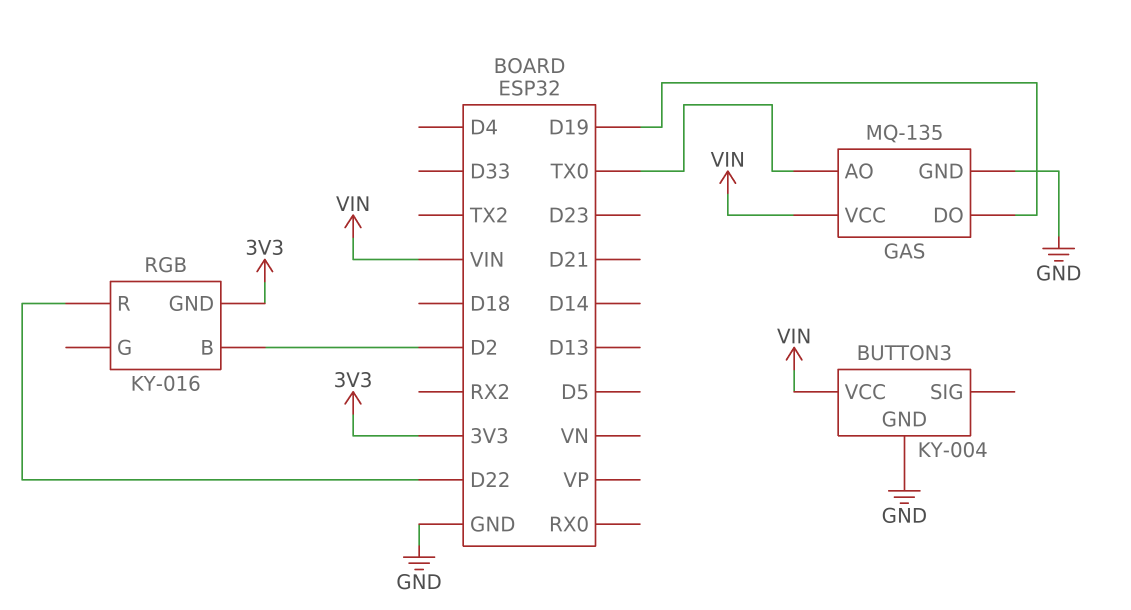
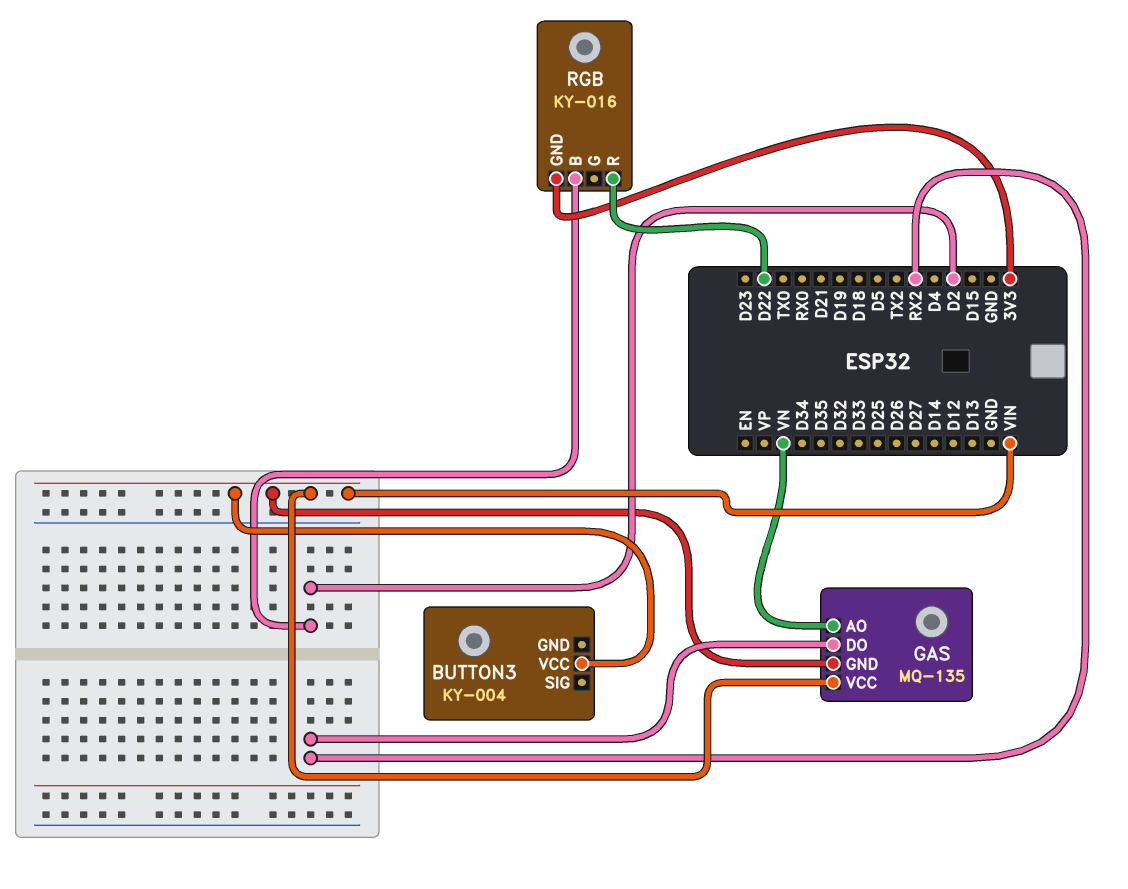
BUTTON3 pin GND: GND -> none
GAS pin AO: TX0 -> VN
GAS pin DO: D19 -> RX2
GAS pin GND: GND -> VIN

